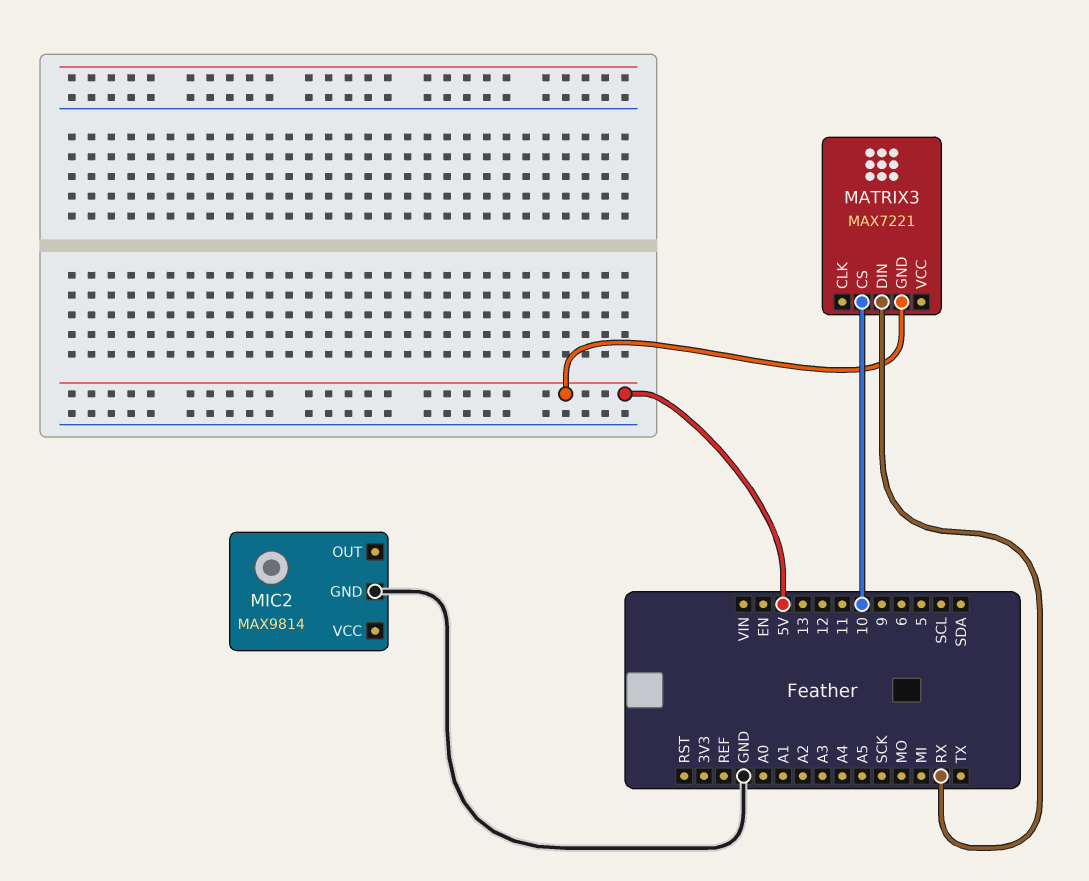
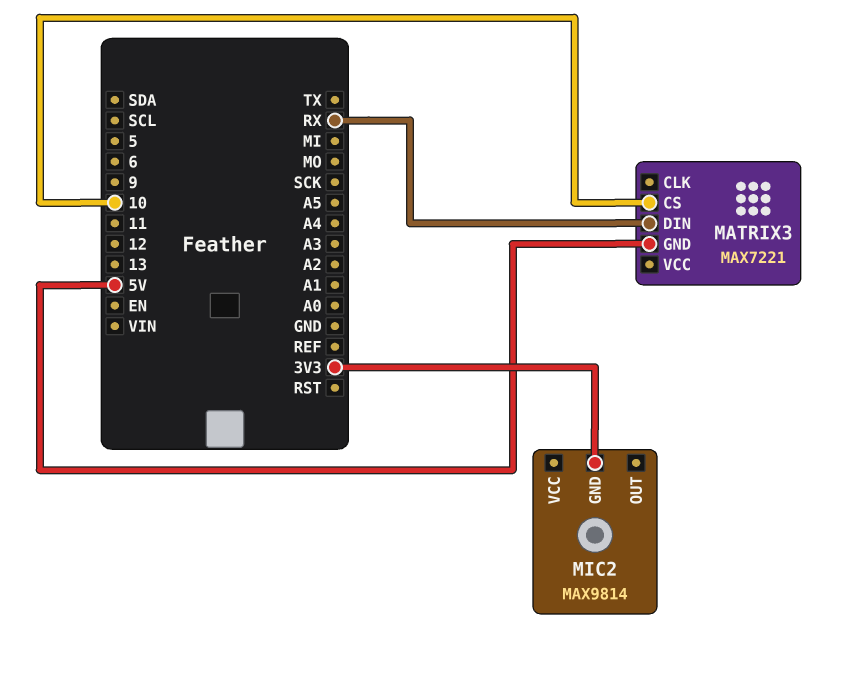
MIC2 pin GND: GND -> 3V3

